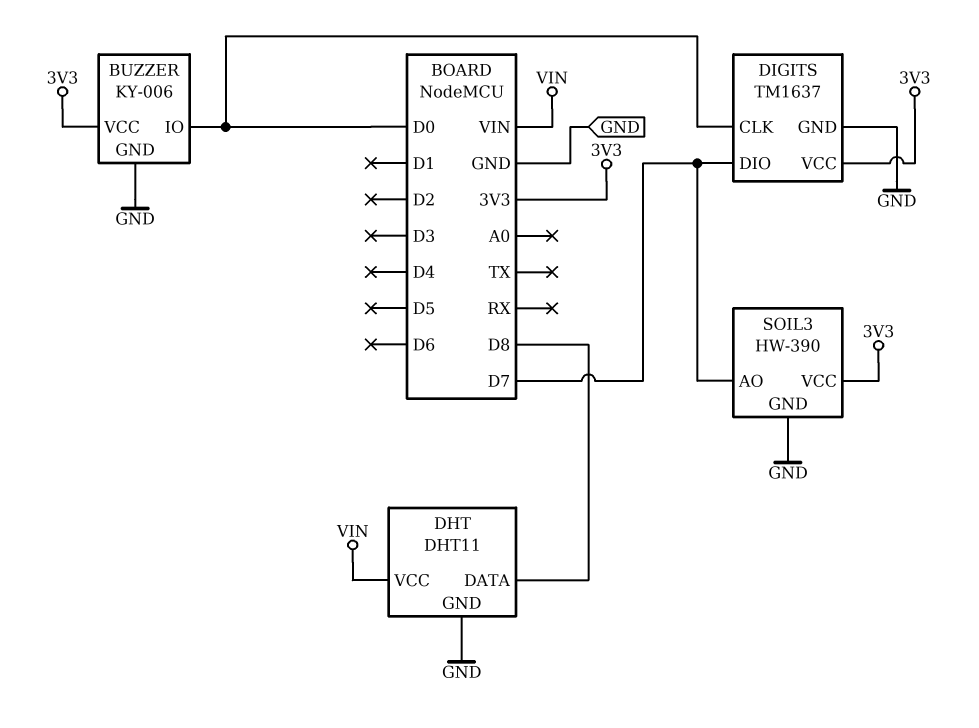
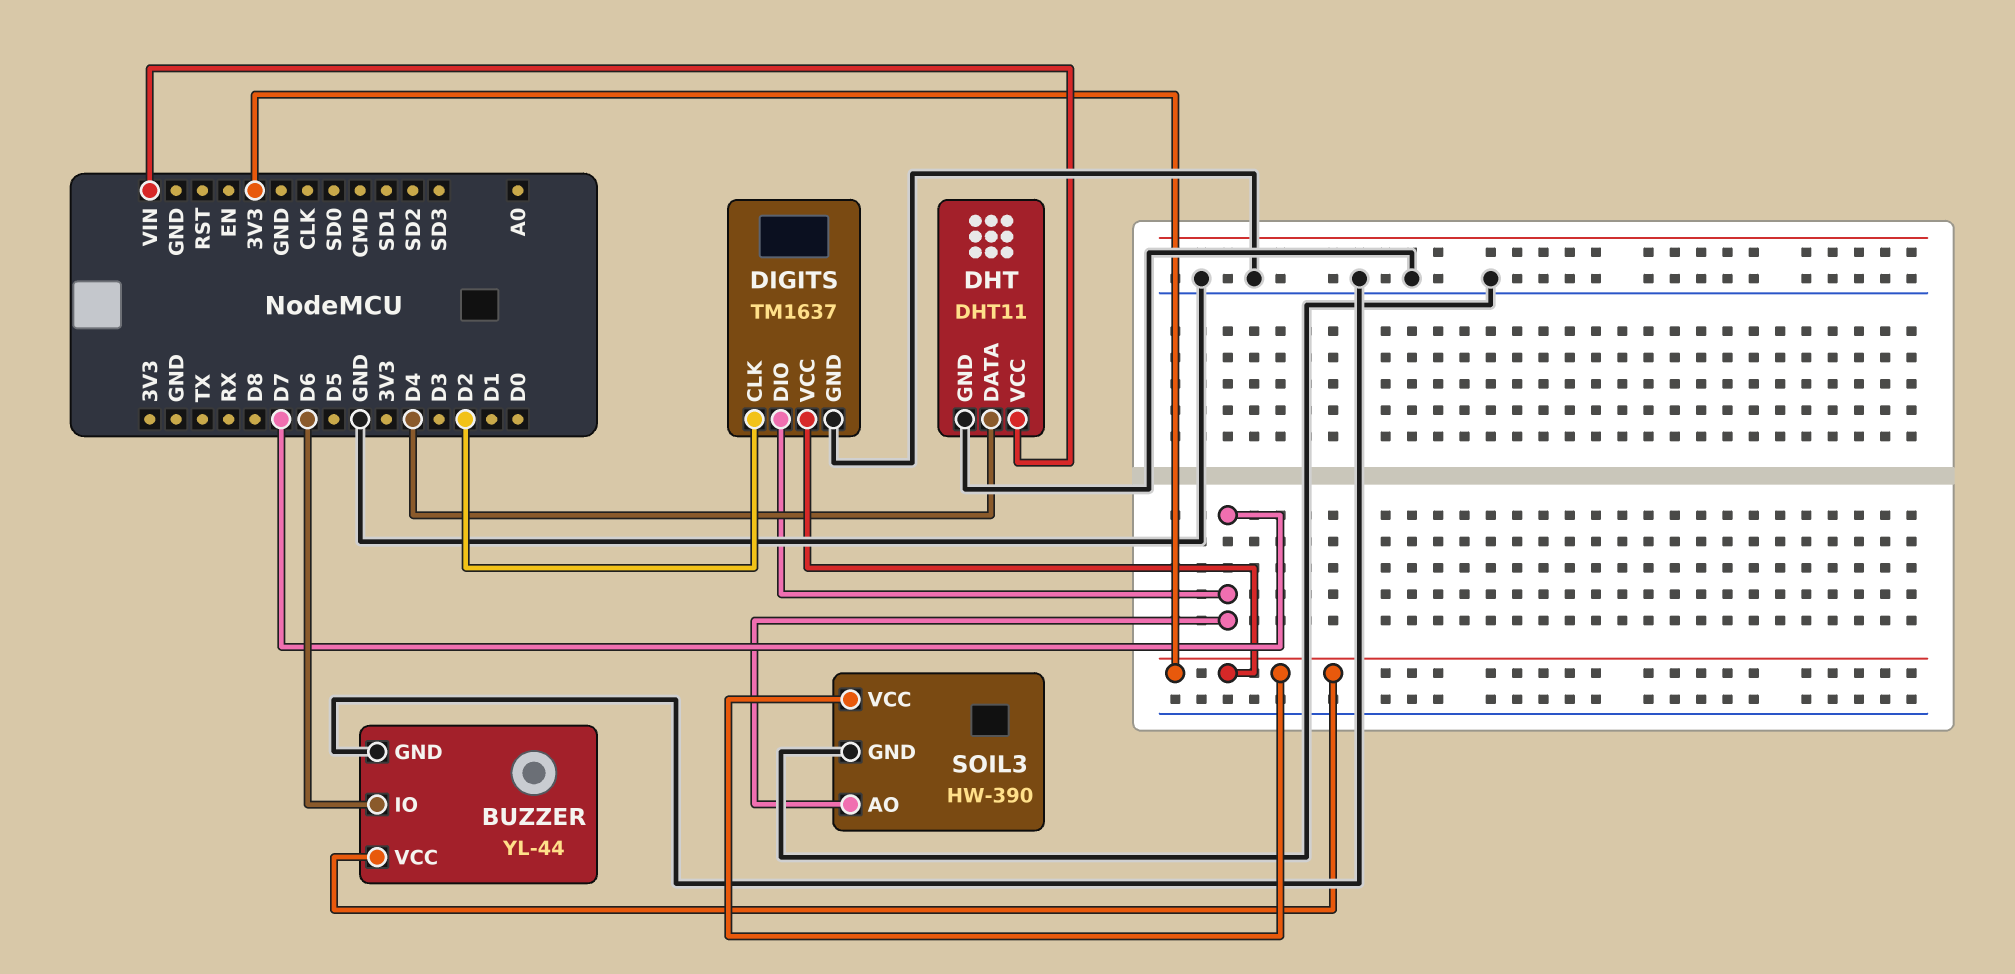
BUZZER: KY-006 -> YL-44
BUZZER pin IO: D0 -> D6
DHT pin DATA: D8 -> D4
DIGITS pin CLK: D0 -> D2

